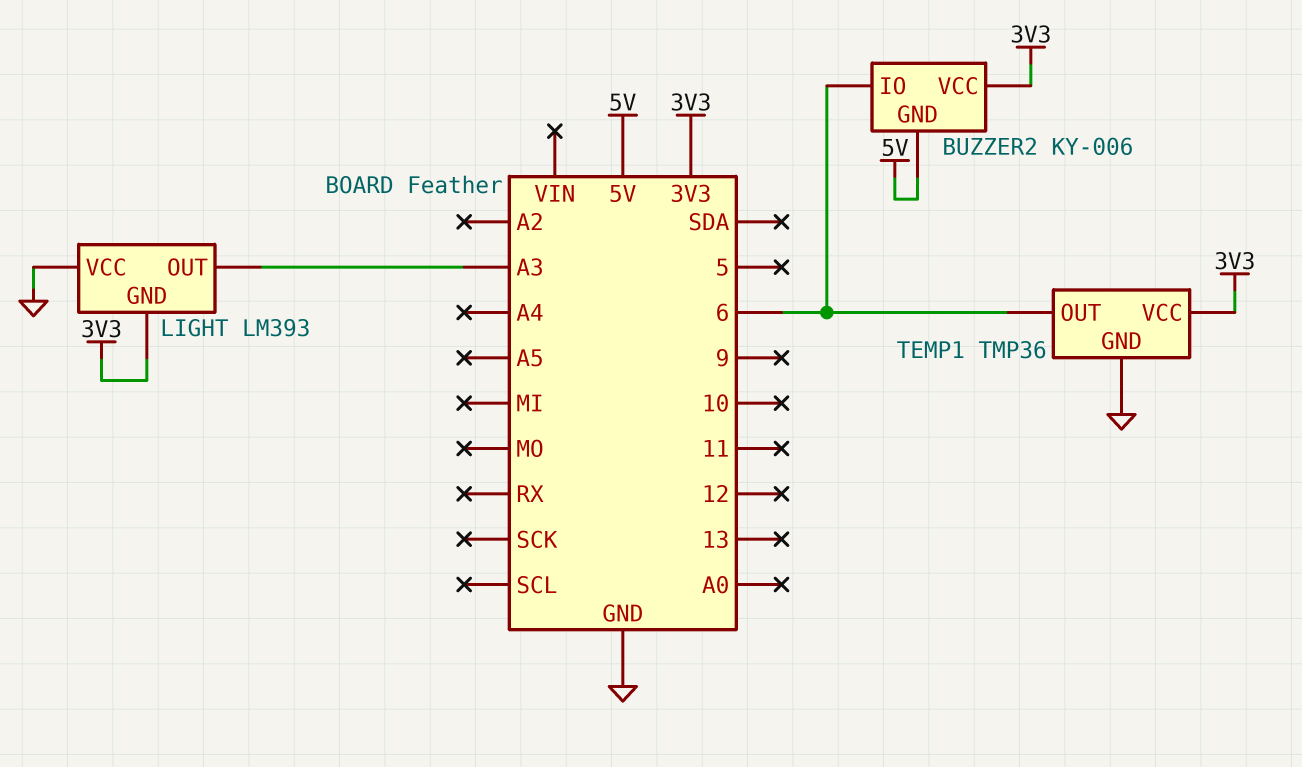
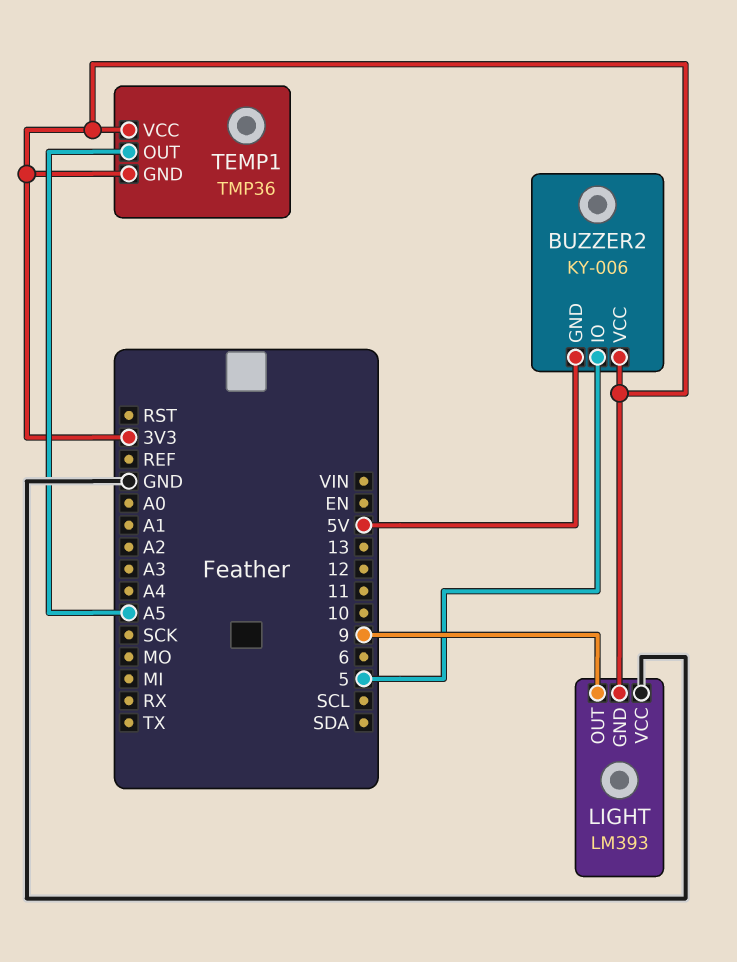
BUZZER2 pin IO: 6 -> 5
LIGHT pin OUT: A3 -> 9
TEMP1 pin GND: GND -> 3V3
TEMP1 pin OUT: 6 -> A5

